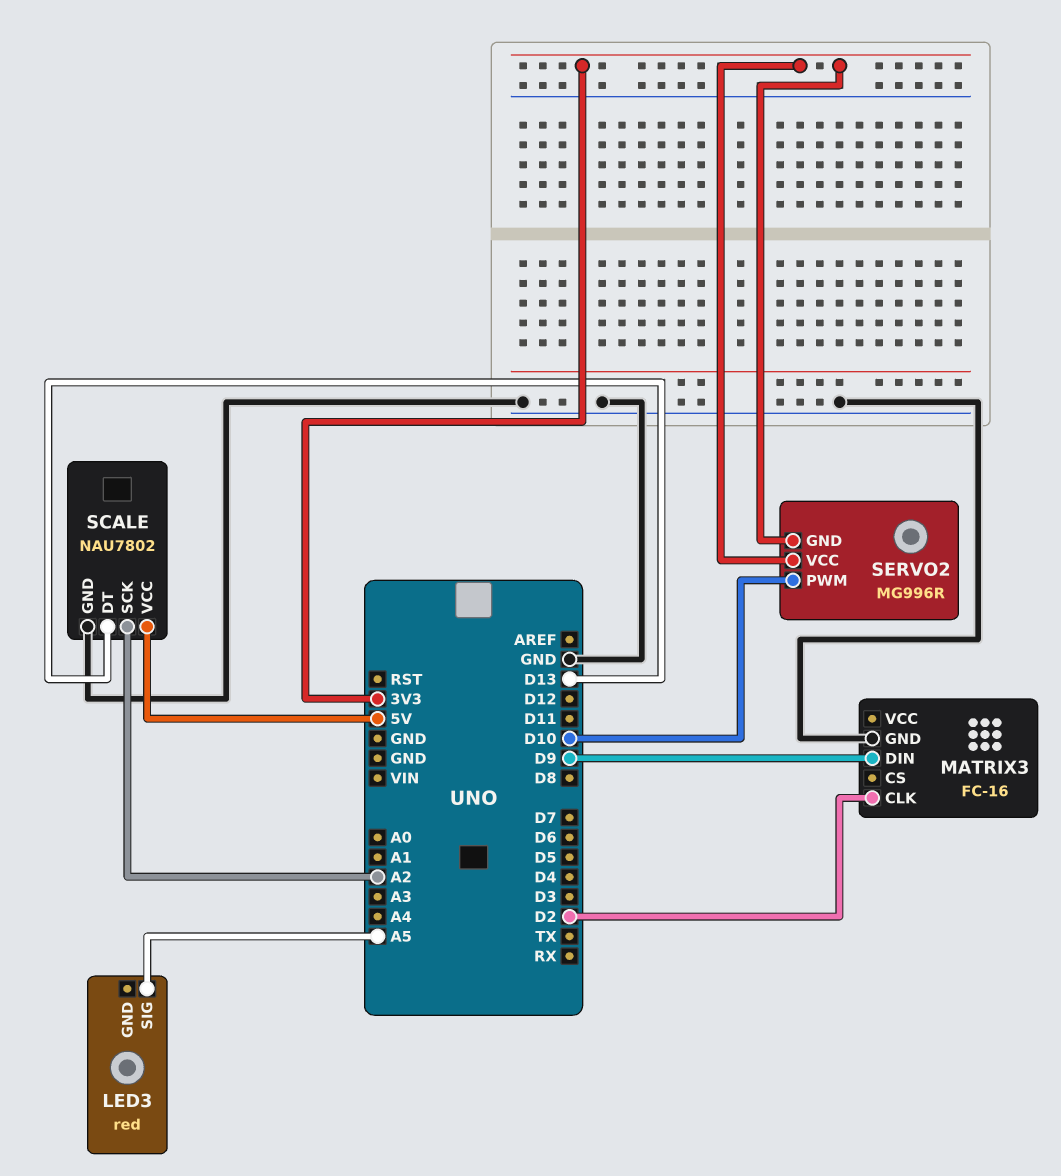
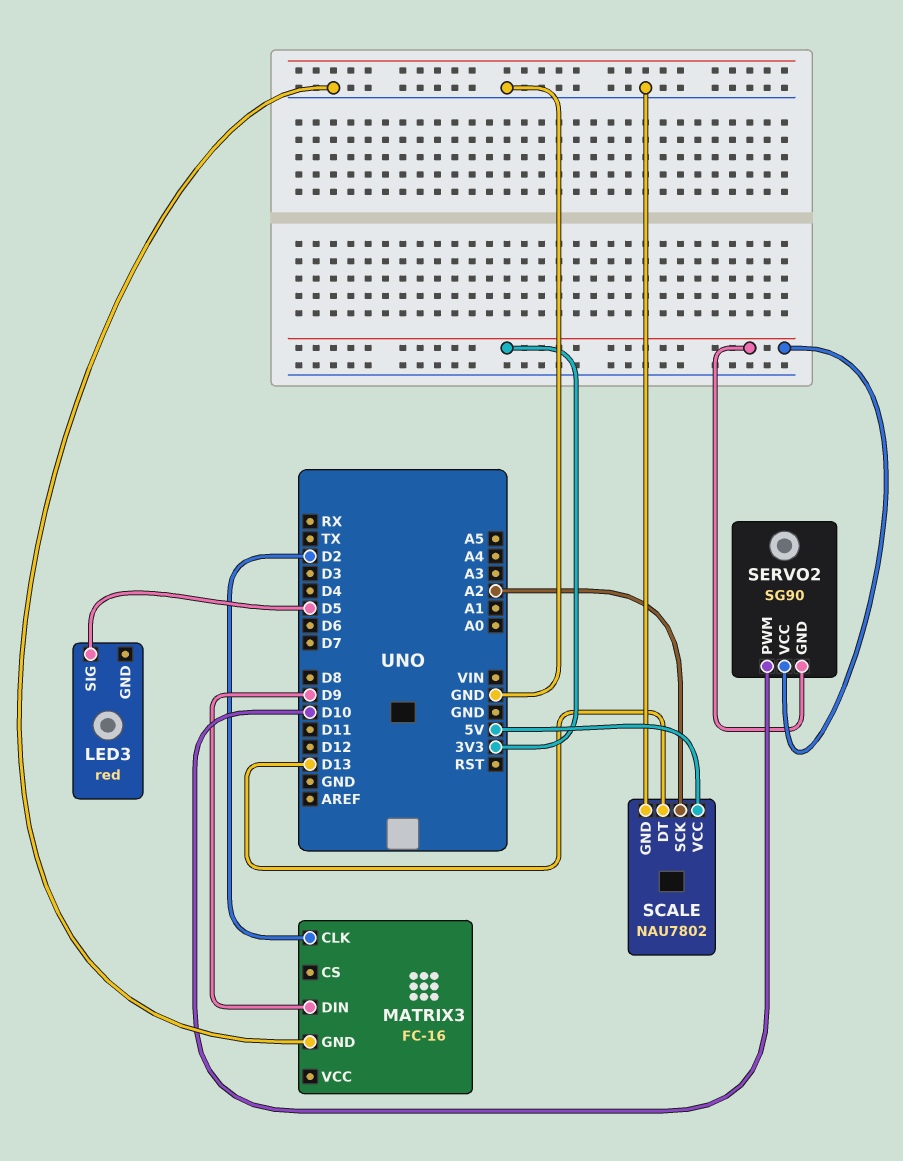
LED3 pin SIG: A5 -> D5
SERVO2: MG996R -> SG90

